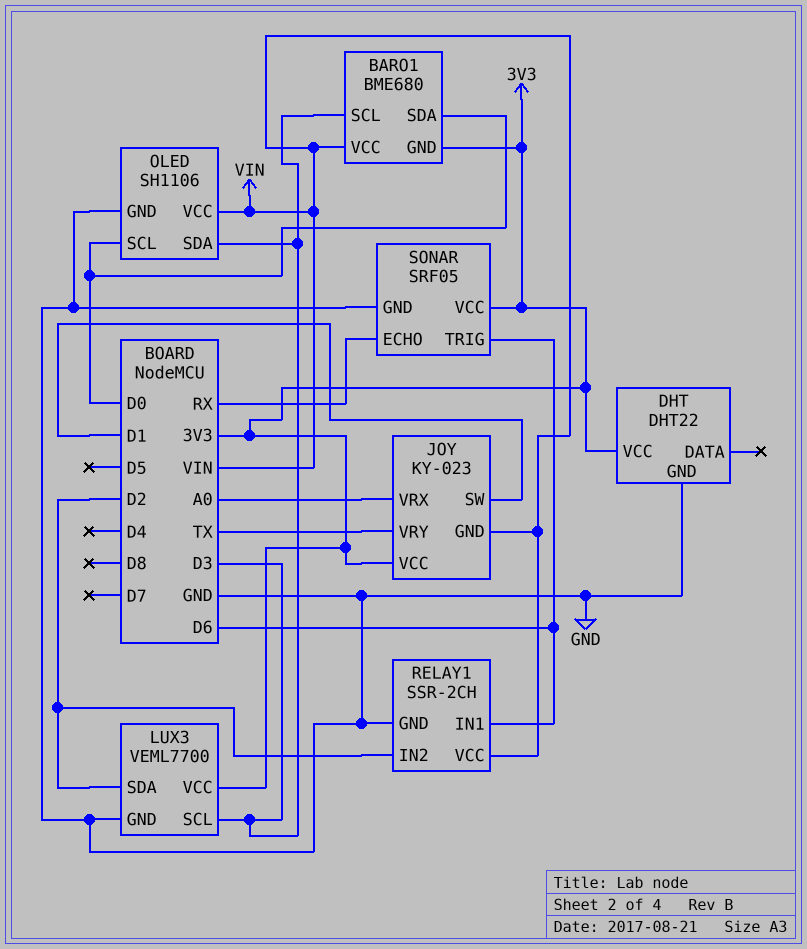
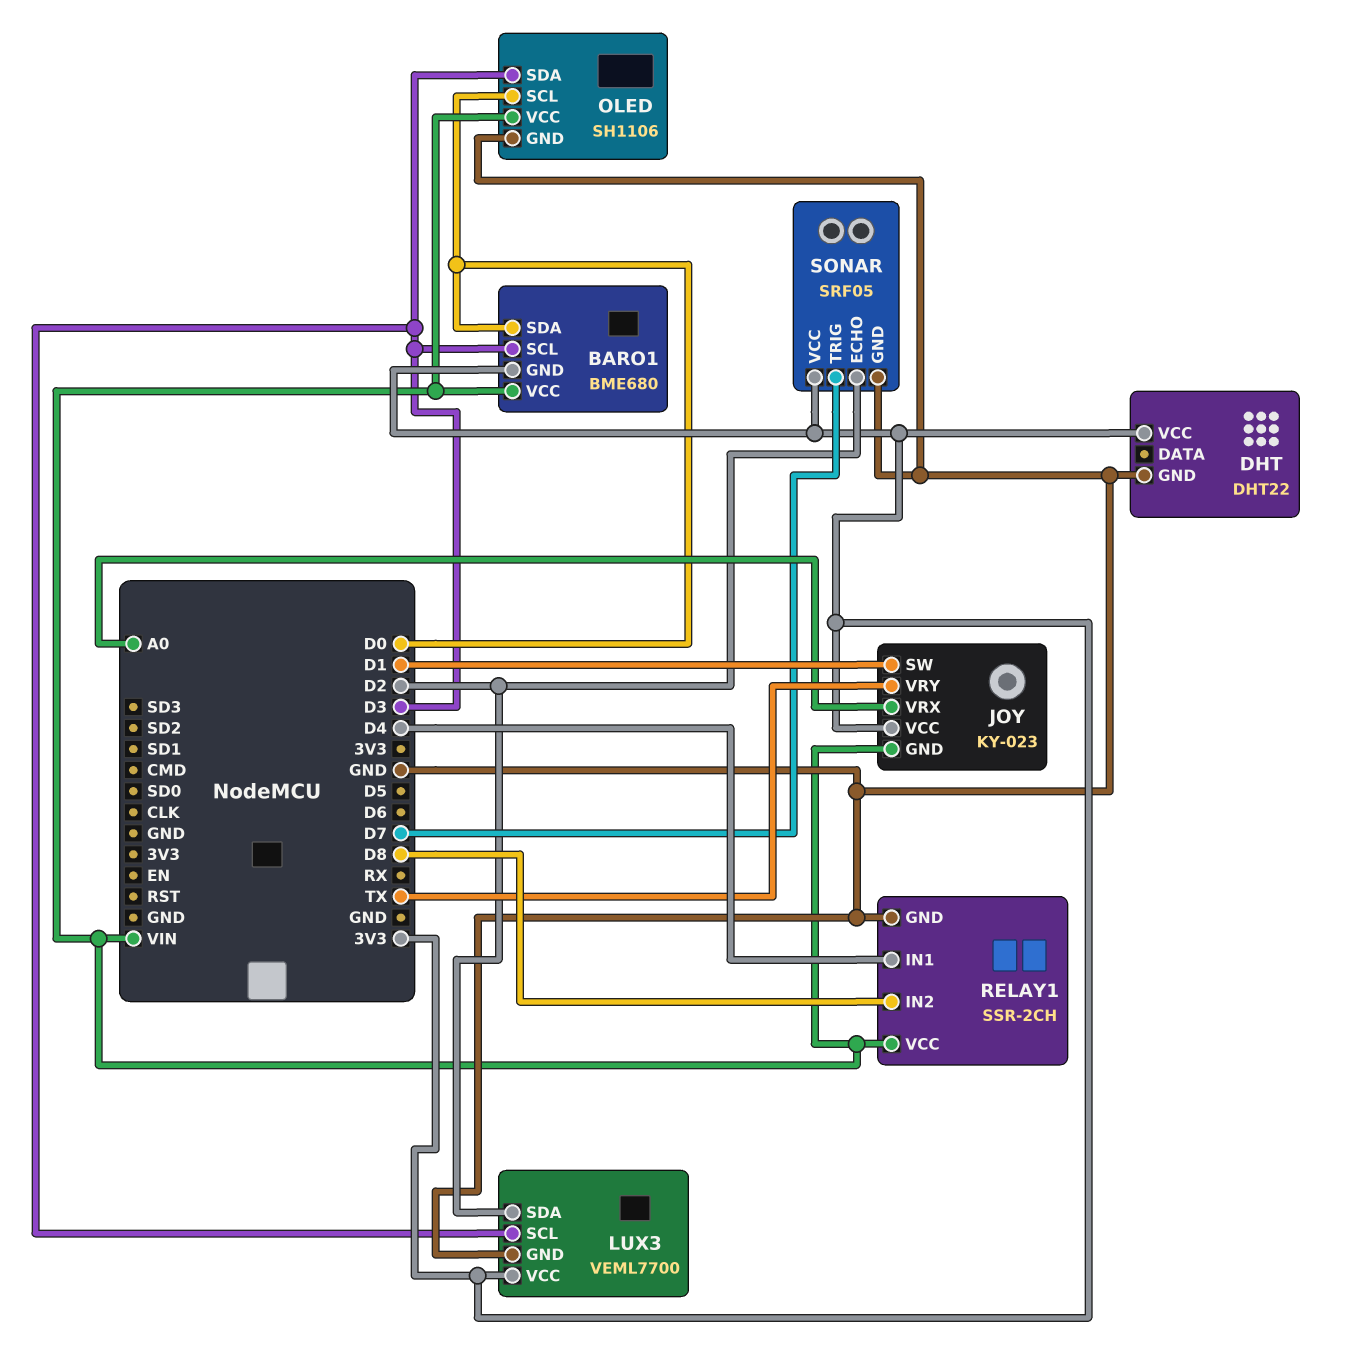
RELAY1 pin IN1: D6 -> D4
RELAY1 pin IN2: D2 -> D8
SONAR pin ECHO: RX -> D2
SONAR pin TRIG: D6 -> D7

